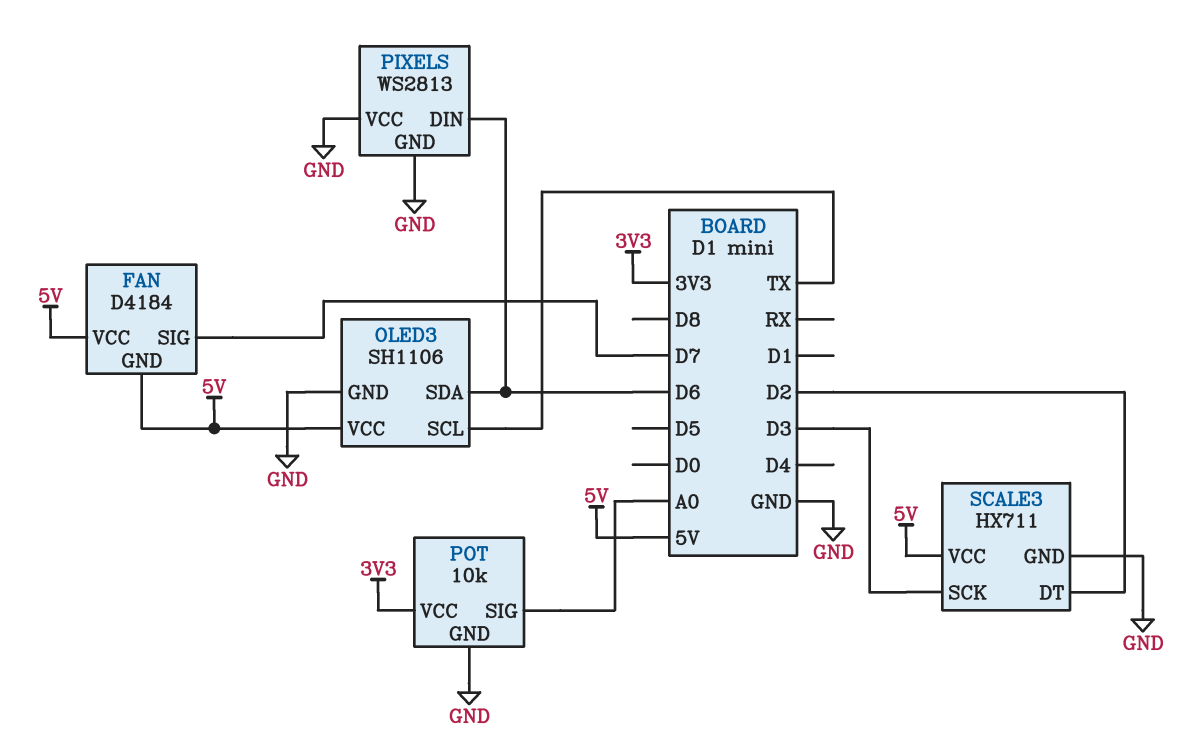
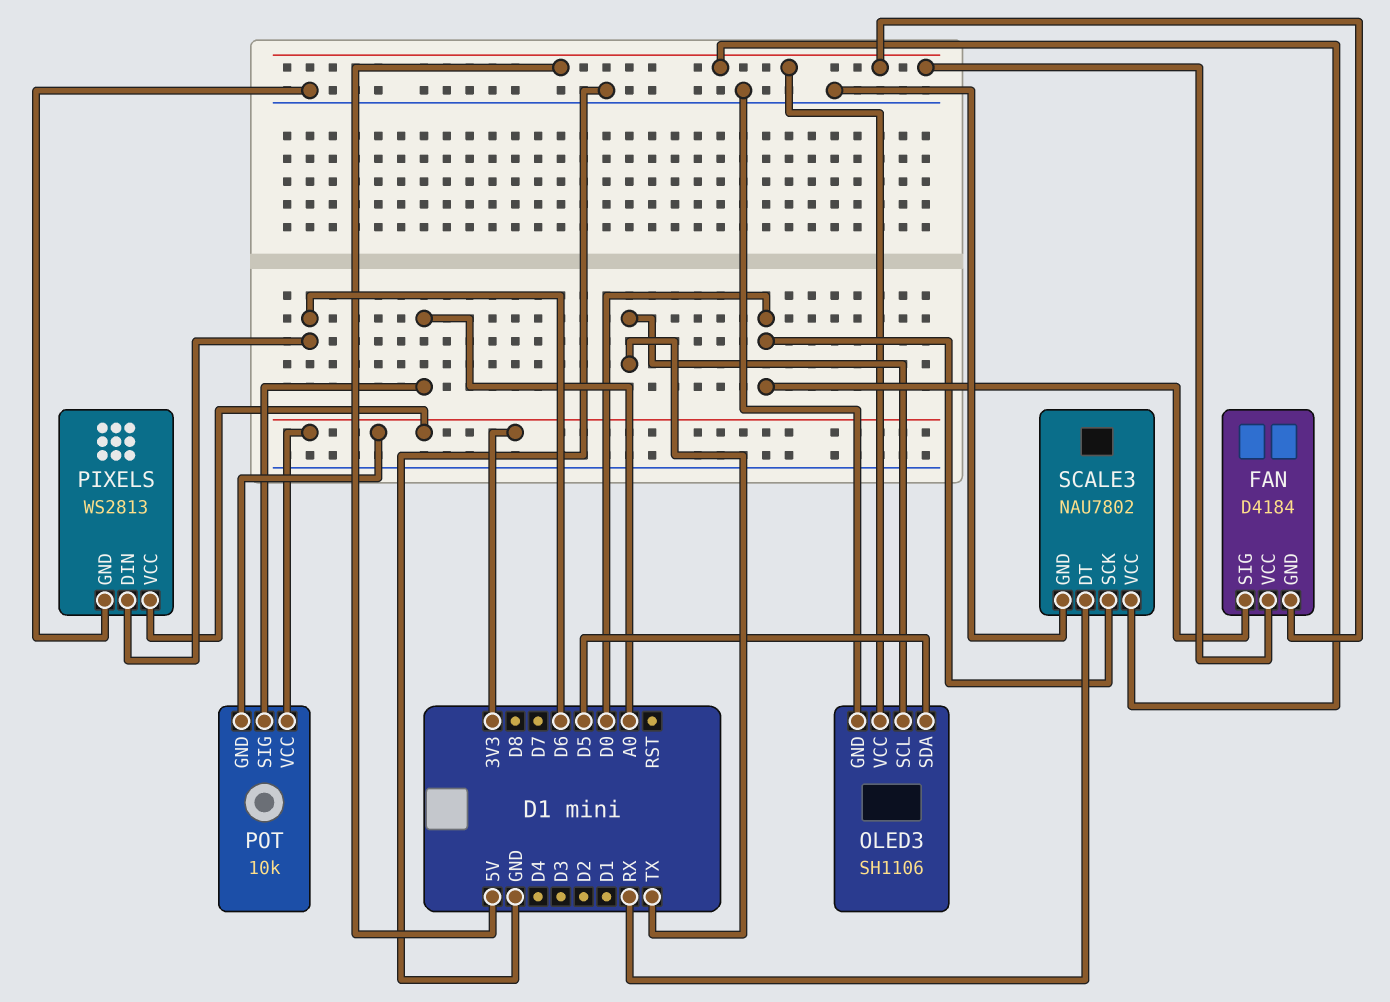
FAN pin SIG: D7 -> D0
OLED3 pin SDA: D6 -> D5
PIXELS pin VCC: GND -> 3V3
POT pin GND: GND -> 3V3
SCALE3: HX711 -> NAU7802
SCALE3 pin DT: D2 -> RX
SCALE3 pin SCK: D3 -> D0

